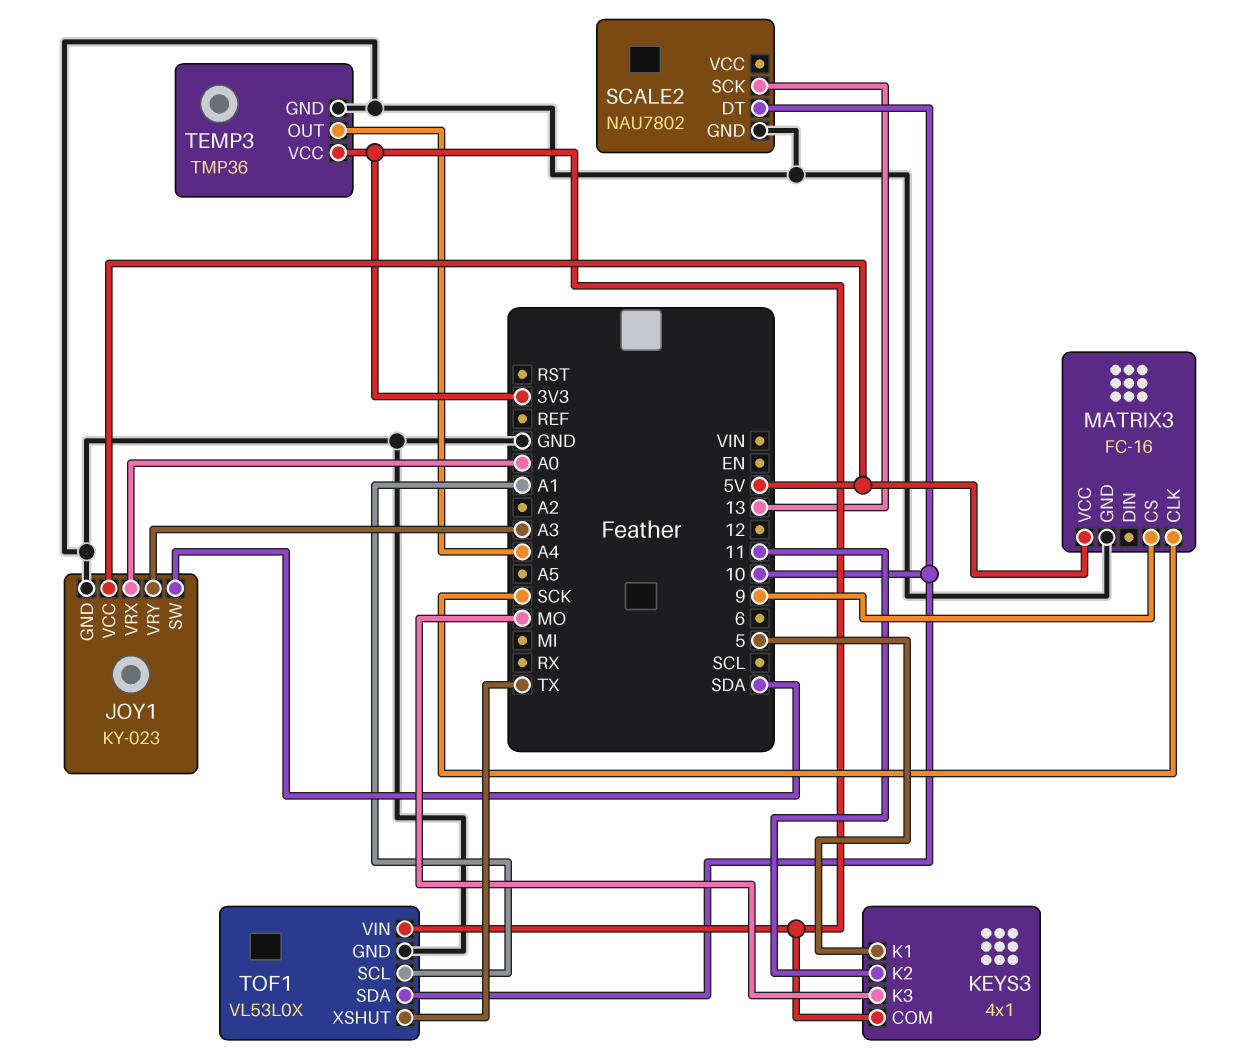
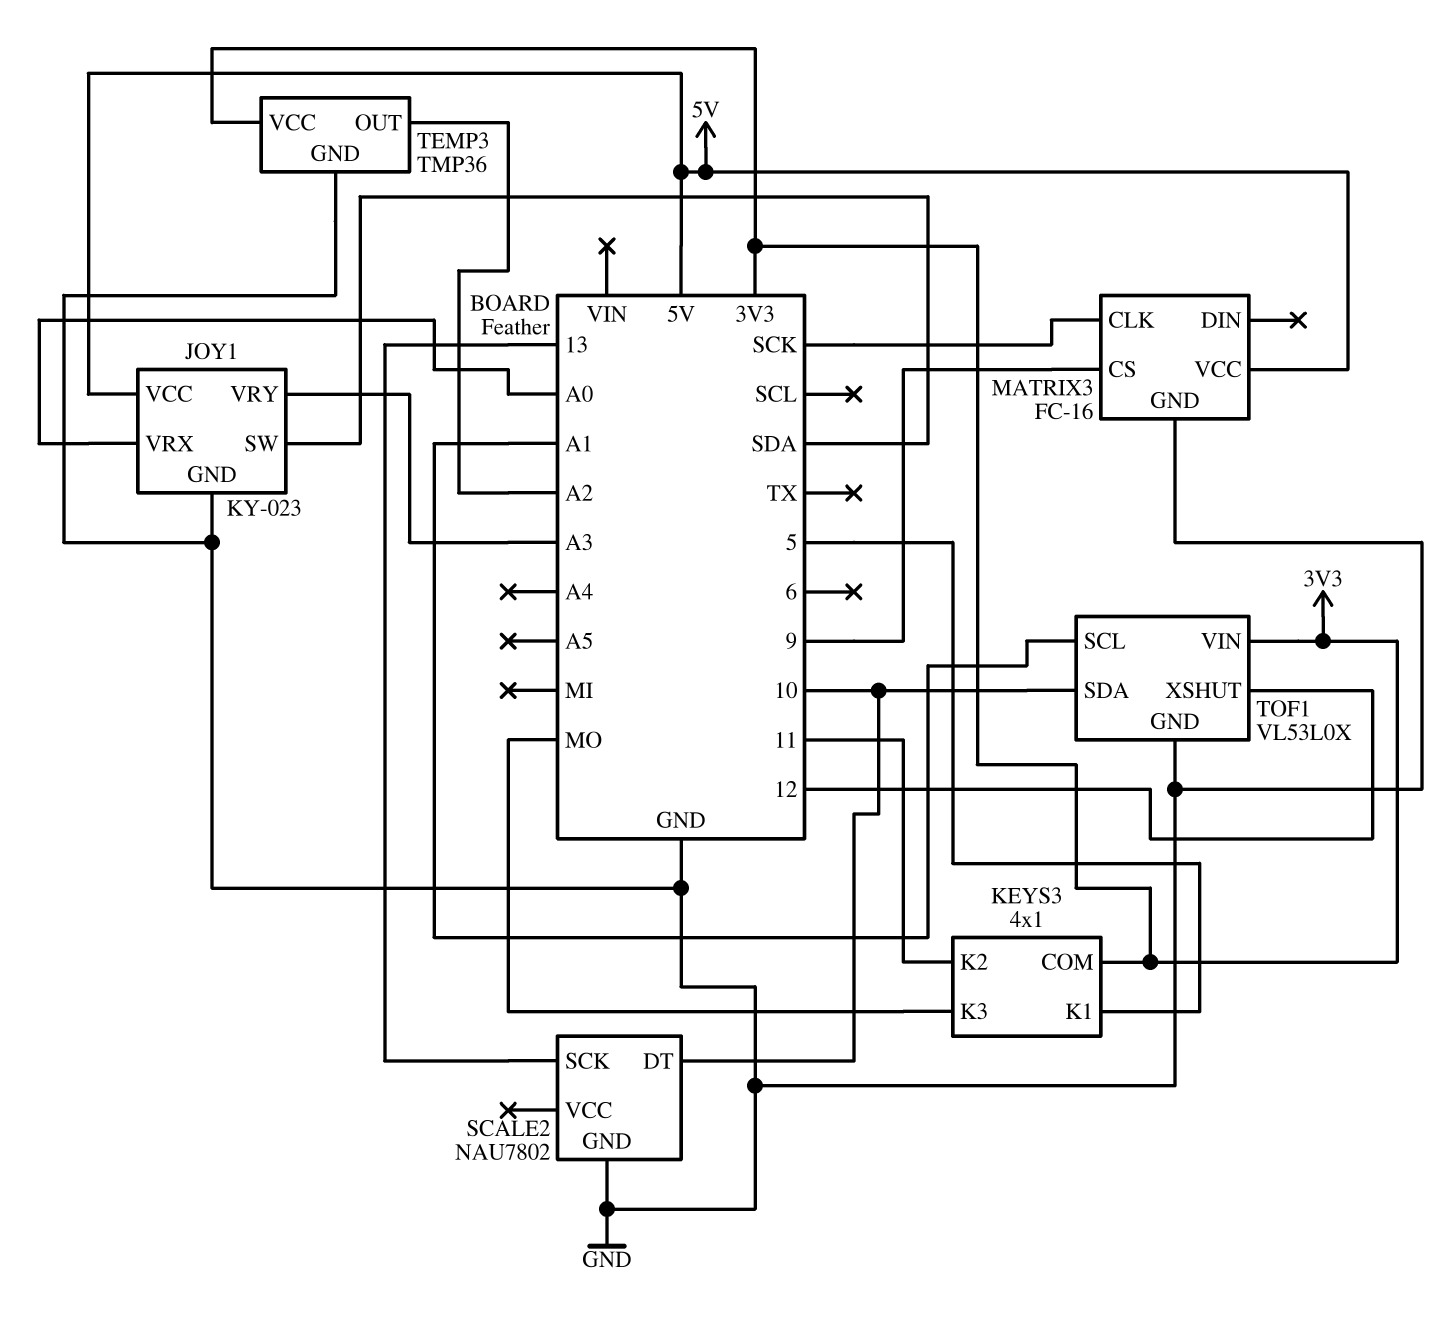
TEMP3 pin OUT: A4 -> A2
TOF1 pin XSHUT: TX -> 12

